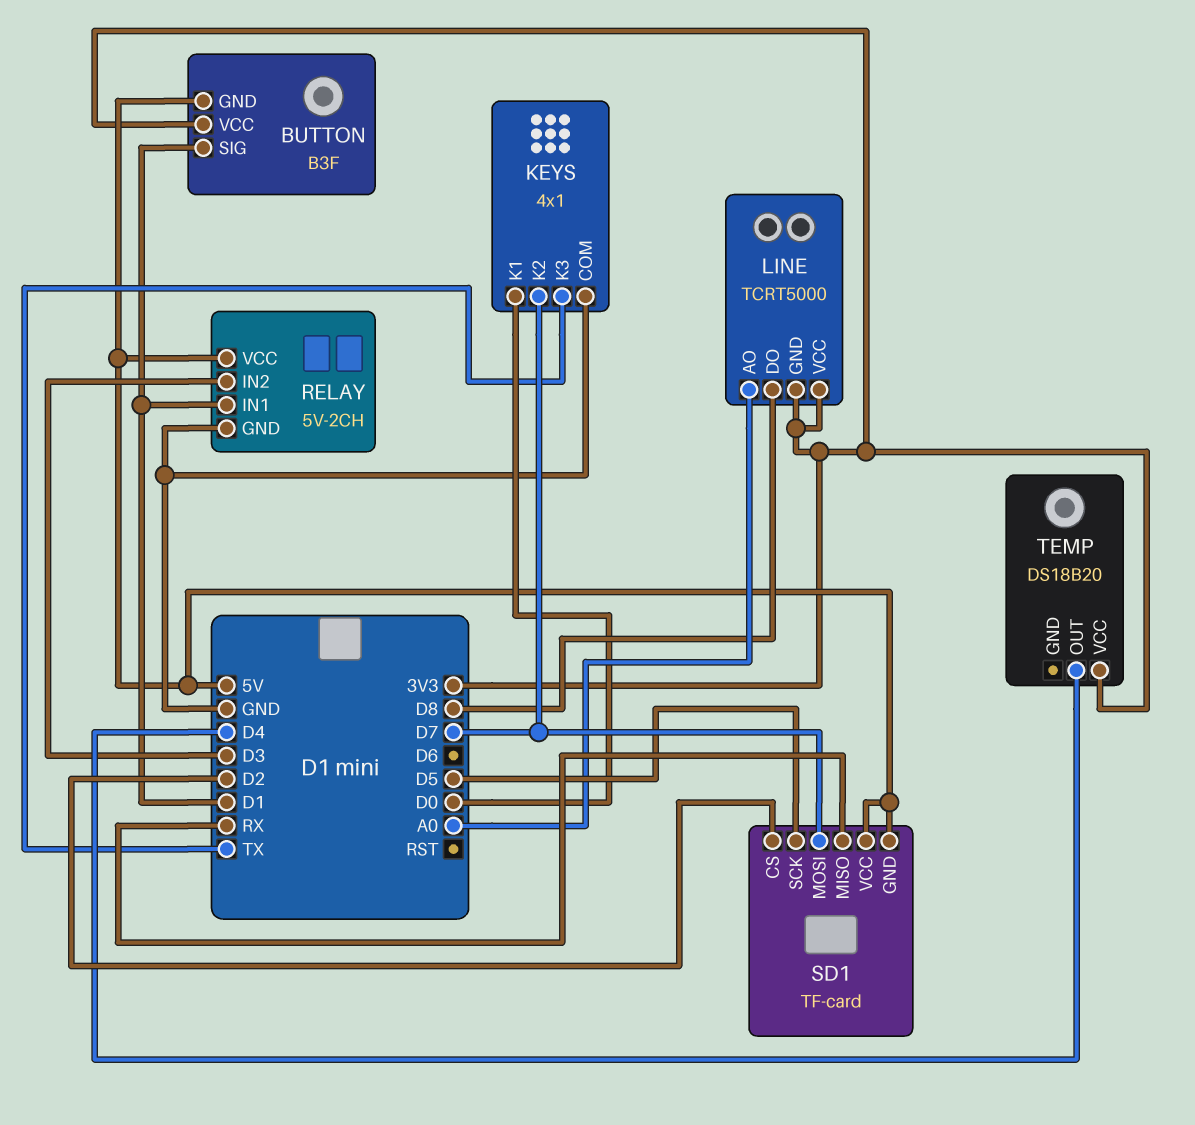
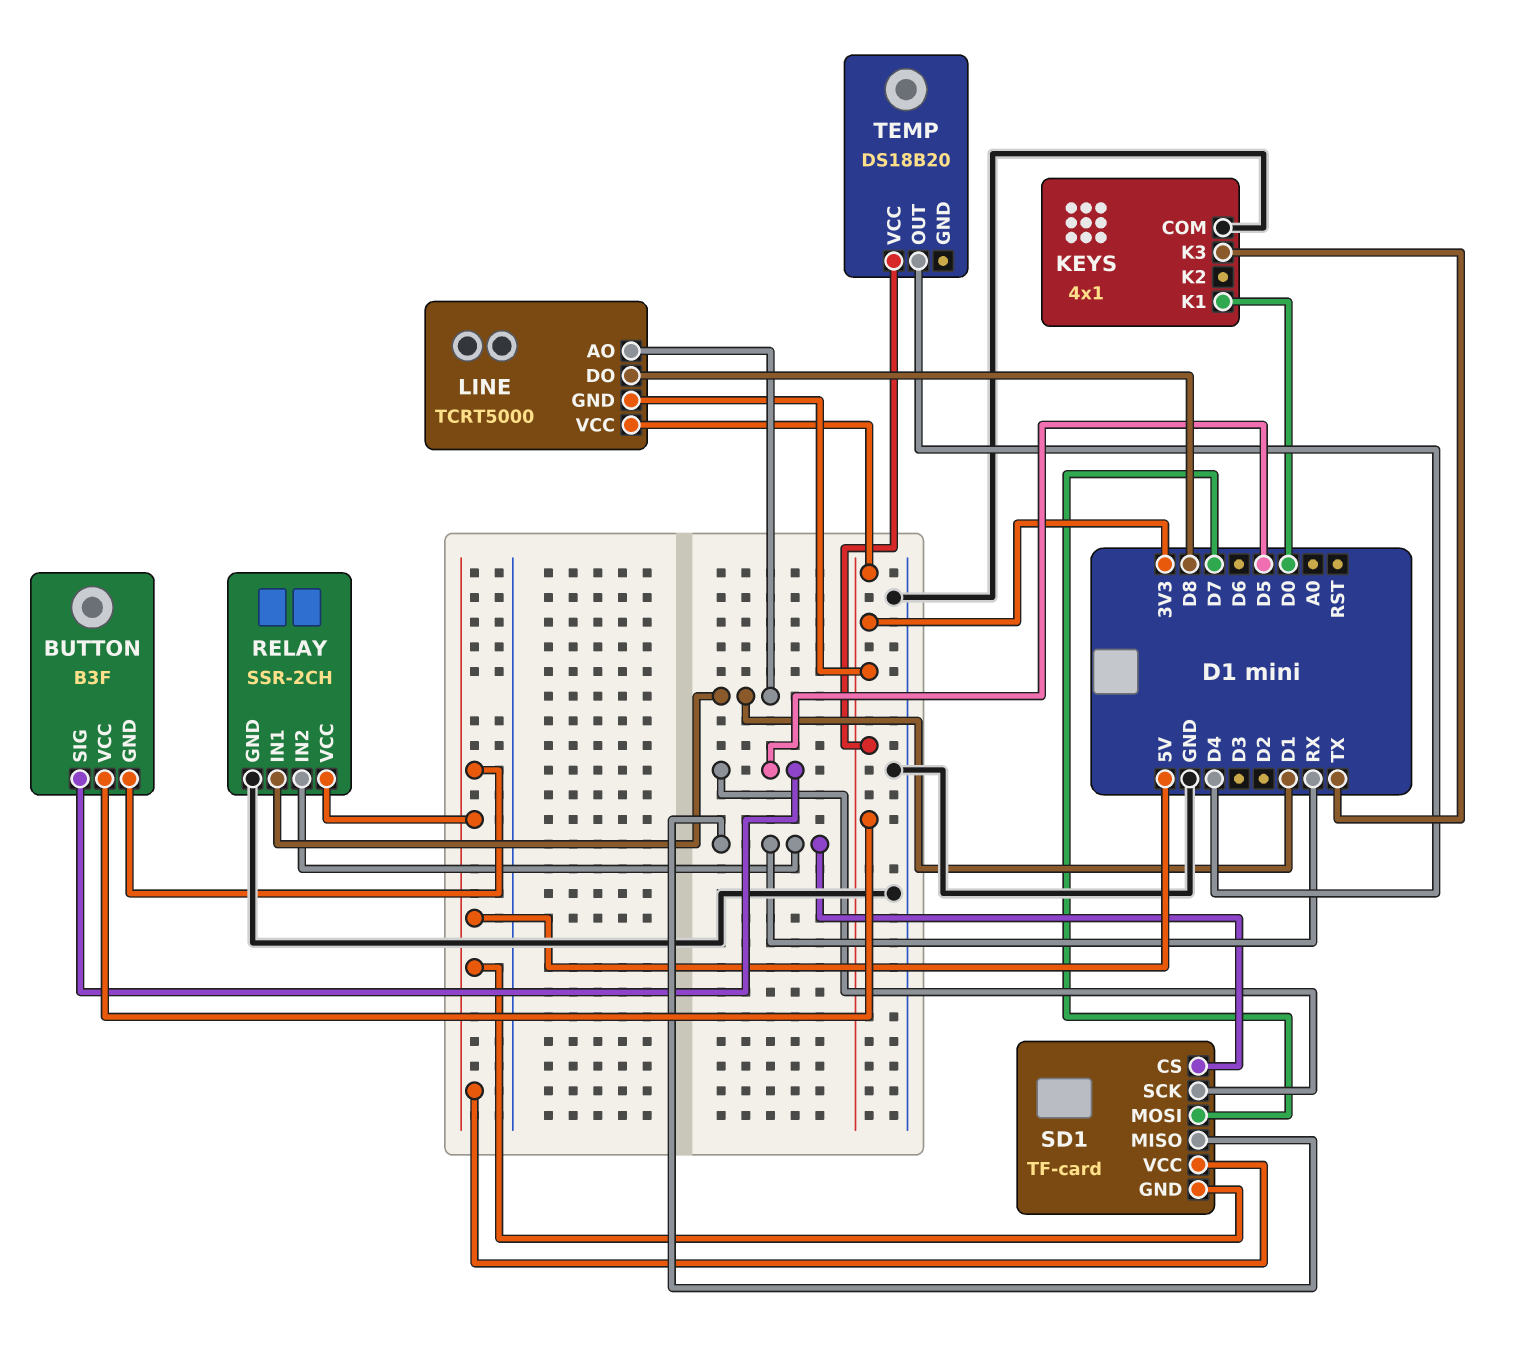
BUTTON pin SIG: D1 -> D5
KEYS pin K2: D7 -> none
LINE pin AO: A0 -> D1
RELAY: 5V-2CH -> SSR-2CH
RELAY pin IN2: D3 -> RX
SD1 pin CS: D2 -> RX

